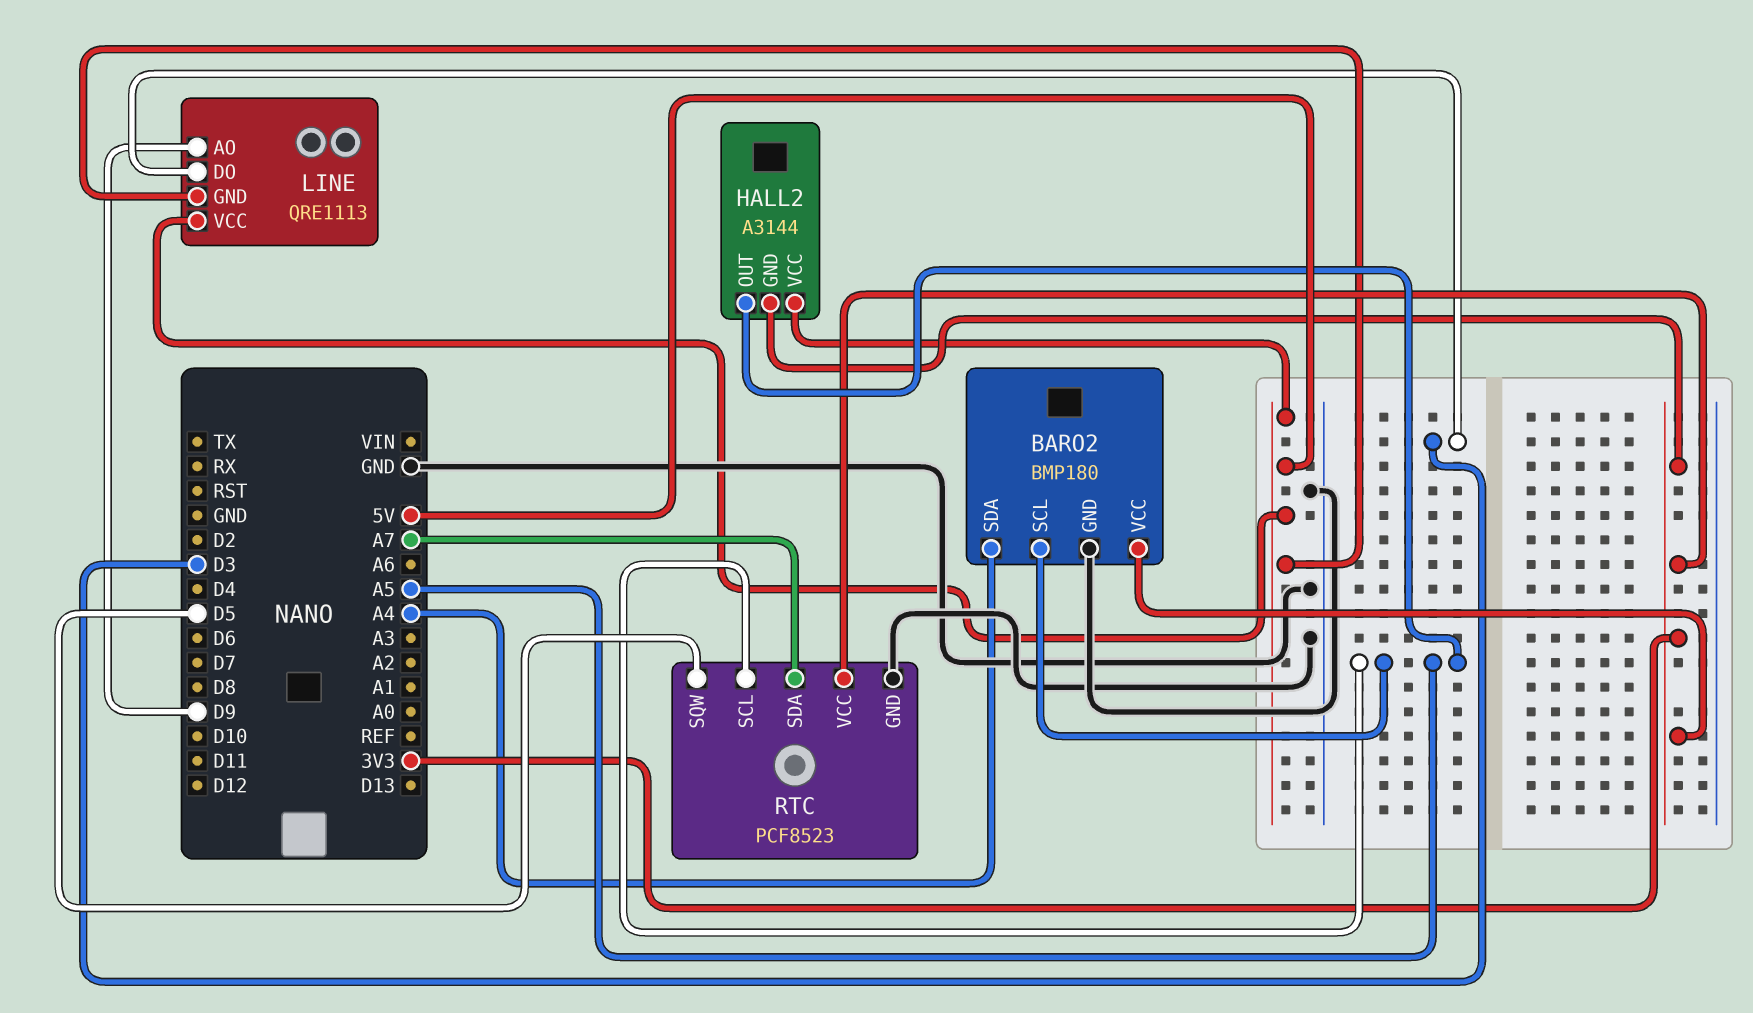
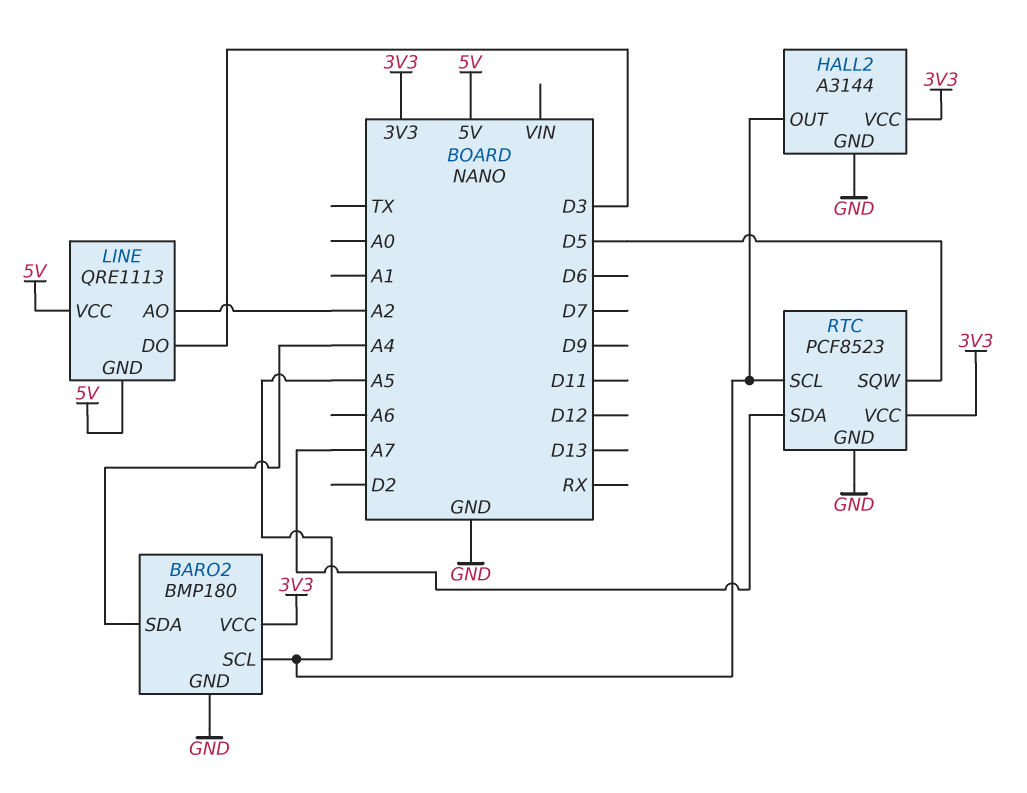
HALL2 pin GND: 3V3 -> GND
HALL2 pin VCC: 5V -> 3V3
LINE pin AO: D9 -> A2

